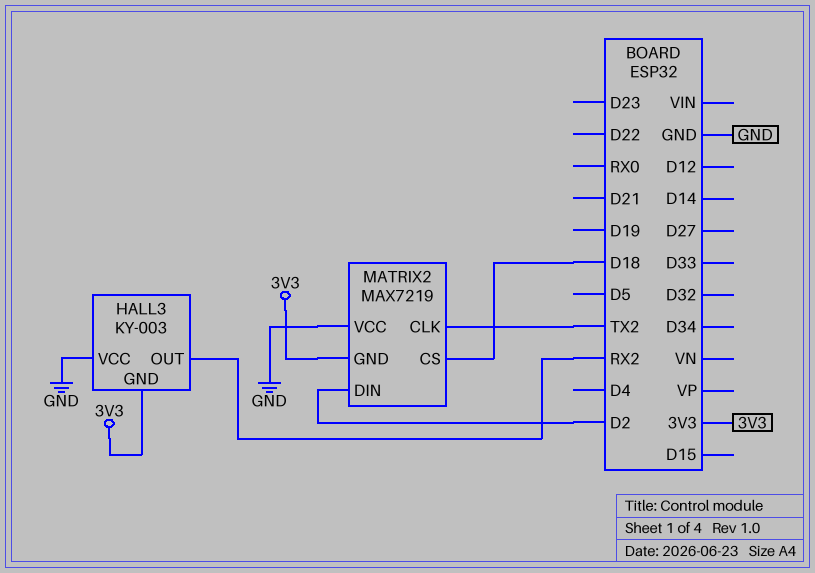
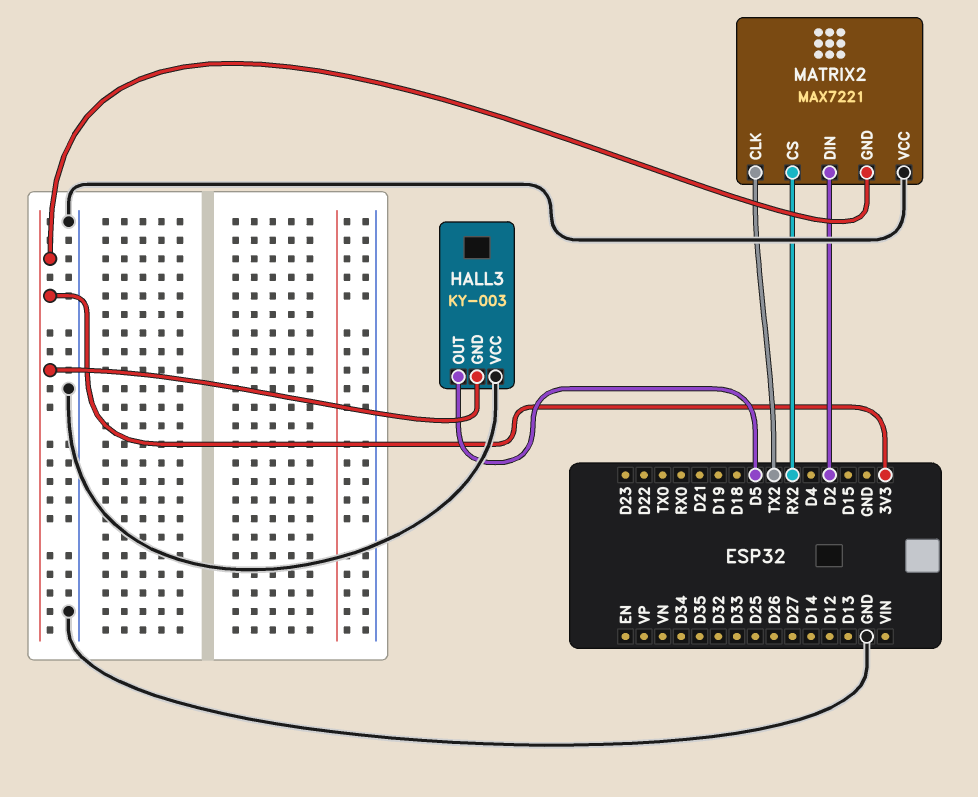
HALL3 pin OUT: RX2 -> D5
MATRIX2: MAX7219 -> MAX7221
MATRIX2 pin CS: D18 -> RX2

